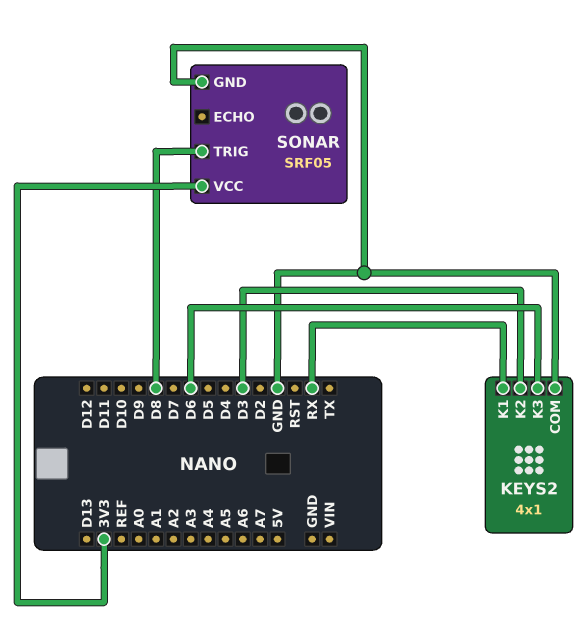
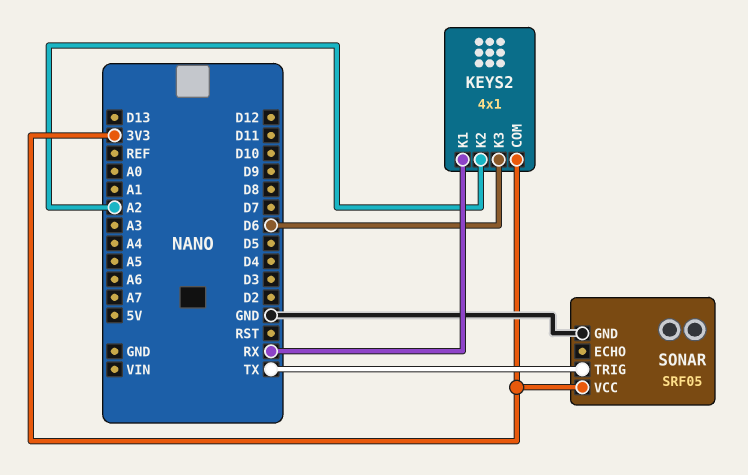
KEYS2 pin COM: GND -> 3V3
KEYS2 pin K2: D3 -> A2
SONAR pin TRIG: D8 -> TX

